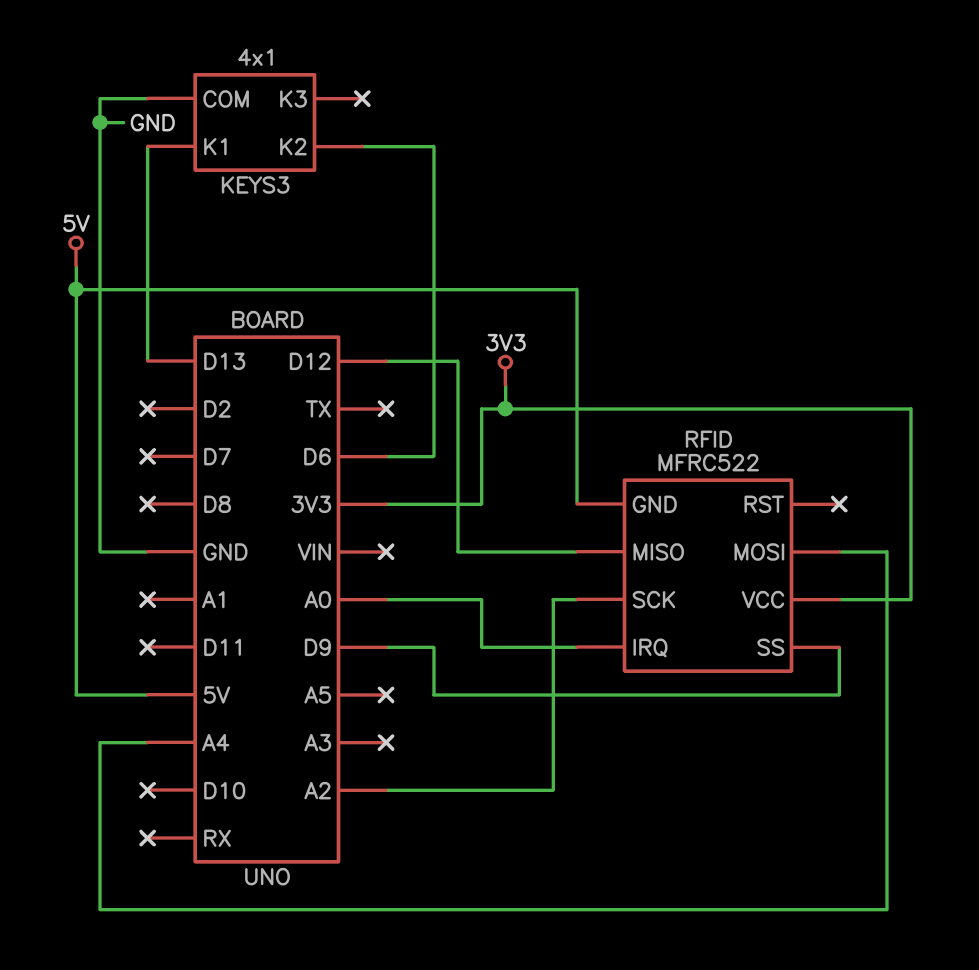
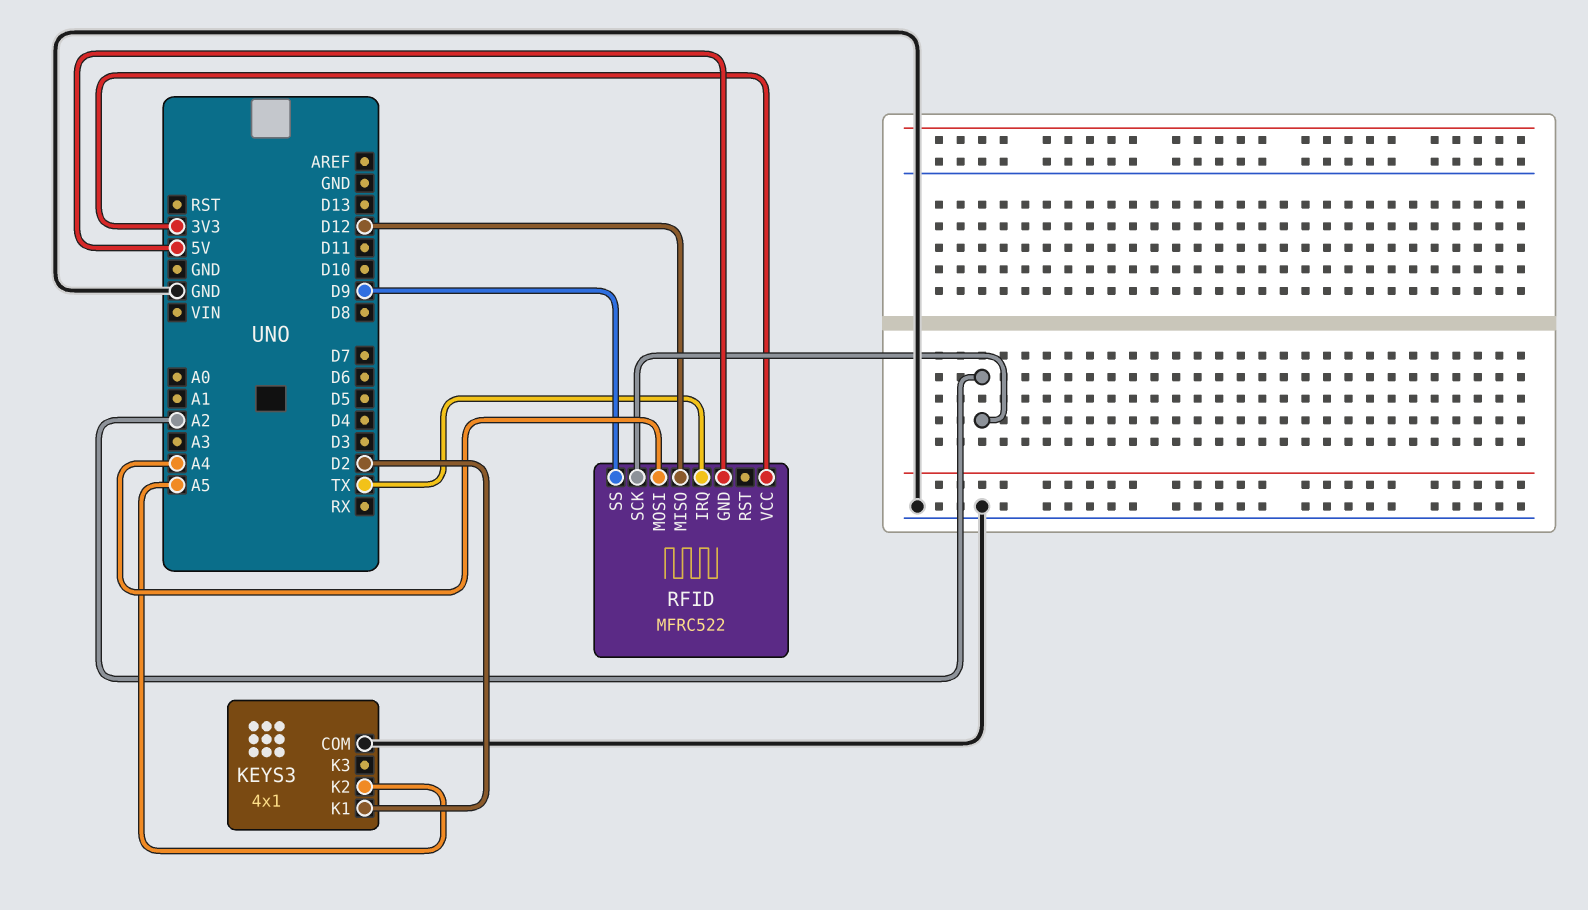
KEYS3 pin K1: D13 -> D2
KEYS3 pin K2: D6 -> A5
RFID pin IRQ: A0 -> TX

